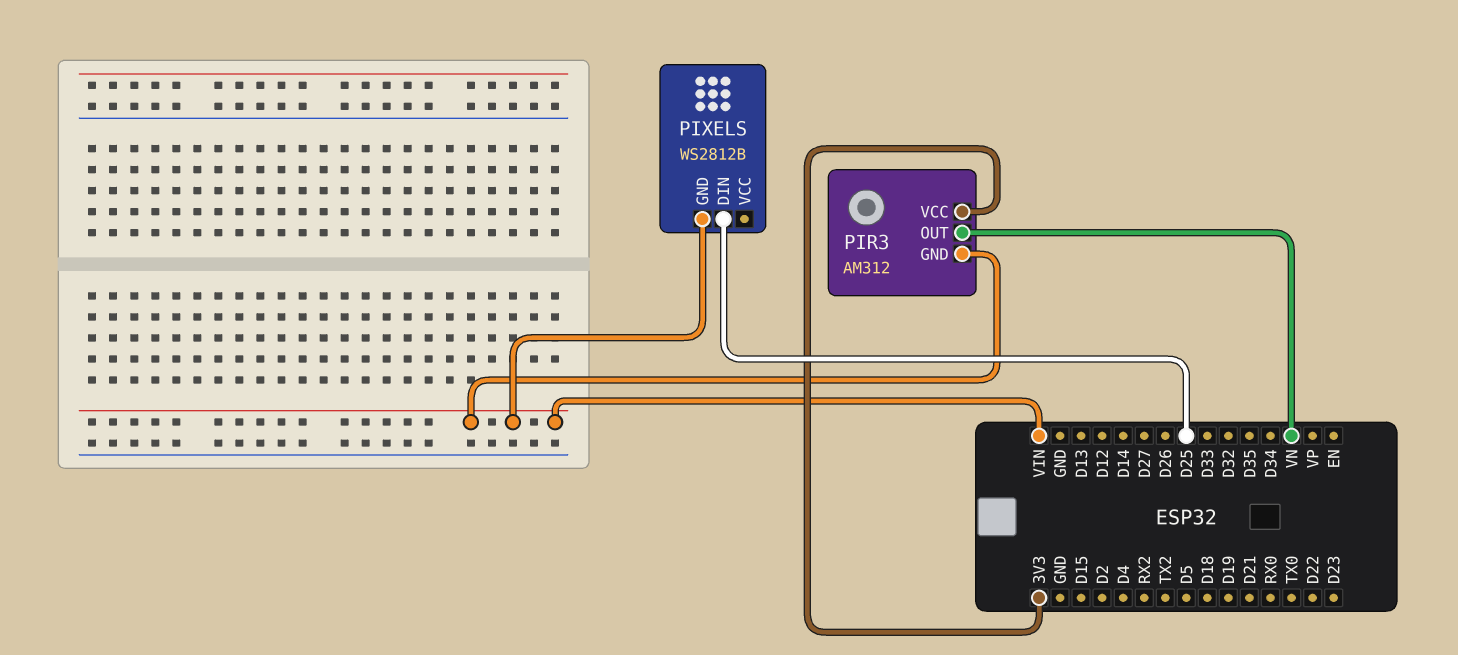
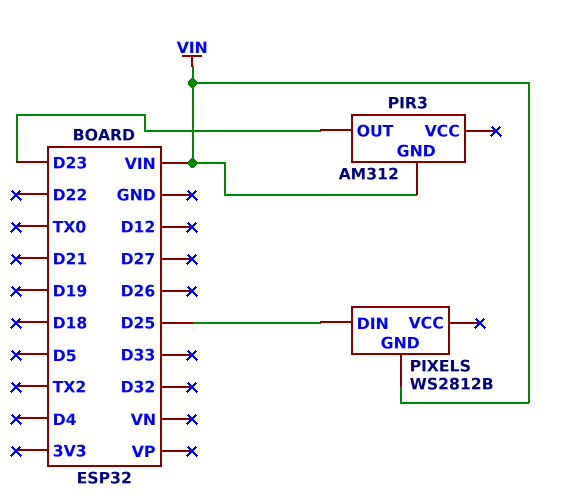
PIR3 pin OUT: VN -> D23
PIR3 pin VCC: 3V3 -> none

